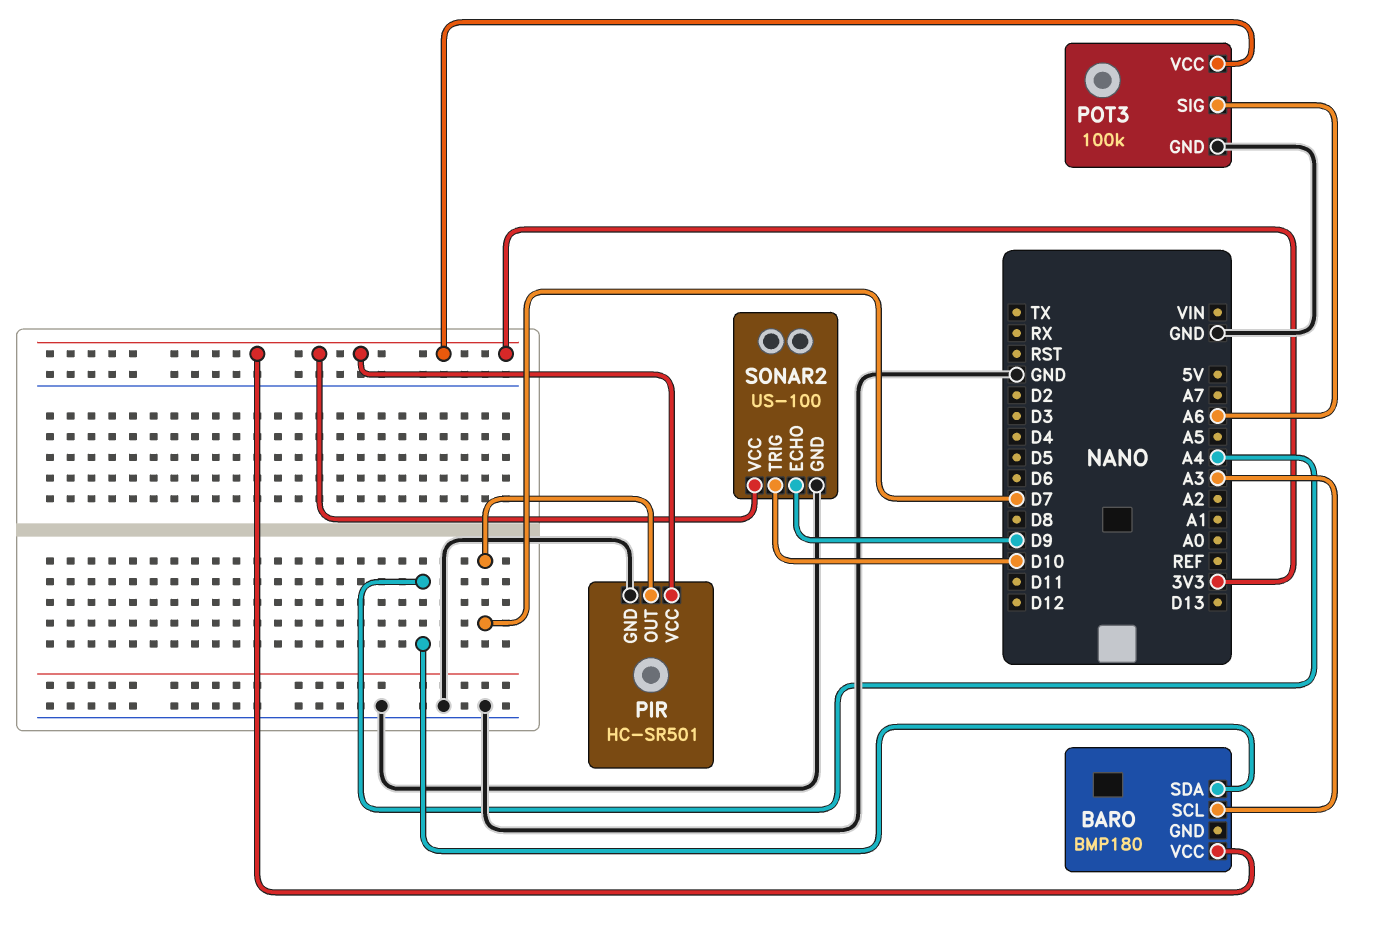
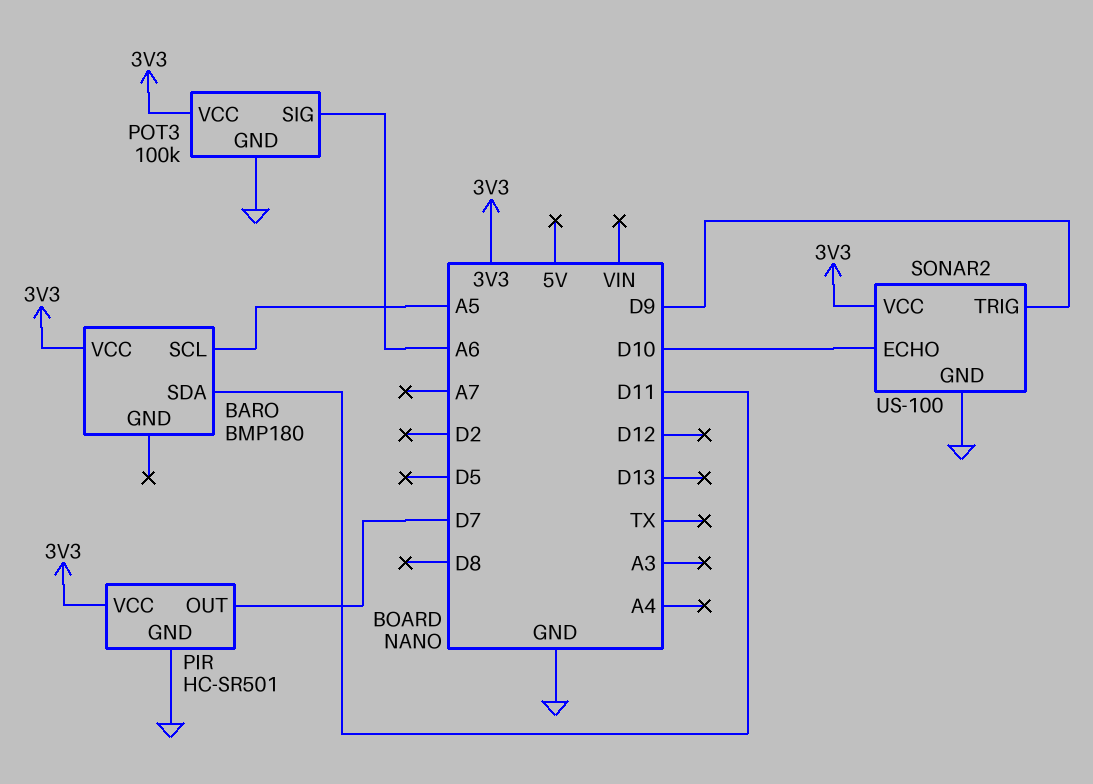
BARO pin SCL: A3 -> A5
BARO pin SDA: A4 -> D11
SONAR2 pin ECHO: D9 -> D10
SONAR2 pin TRIG: D10 -> D9

